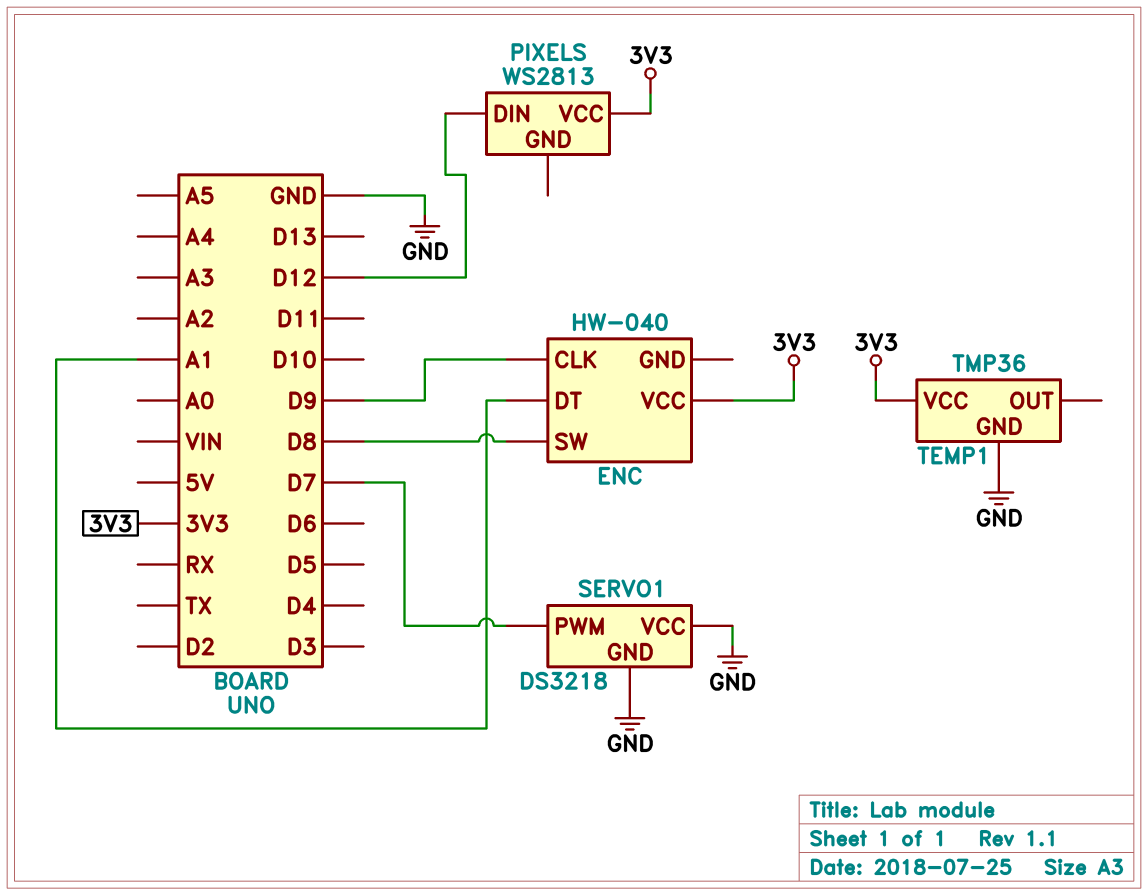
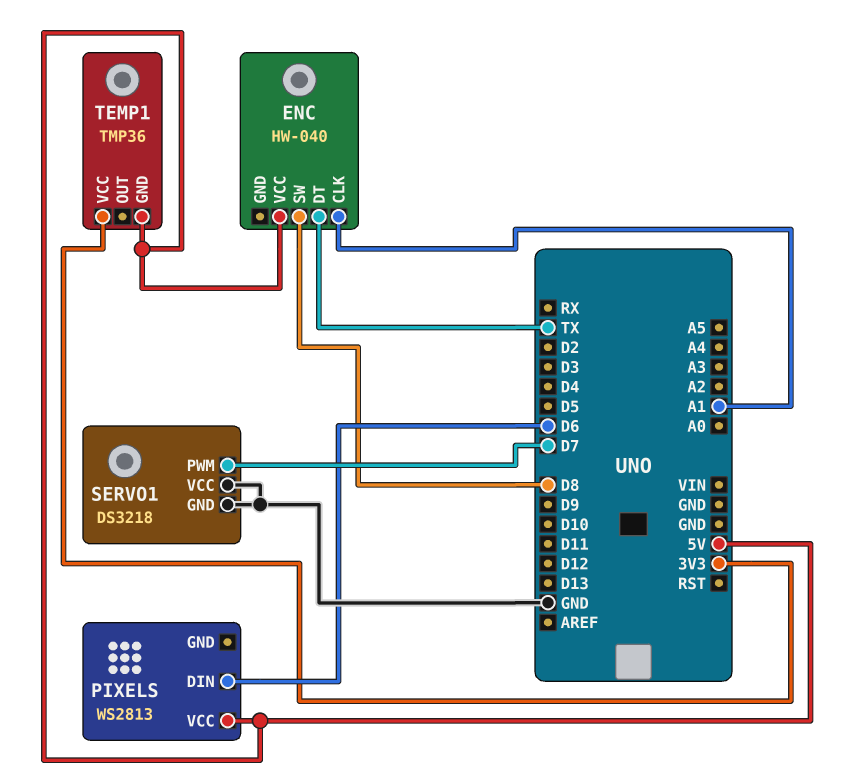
ENC pin CLK: D9 -> A1
ENC pin DT: A1 -> TX
ENC pin VCC: 3V3 -> 5V
PIXELS pin DIN: D12 -> D6
PIXELS pin VCC: 3V3 -> 5V
TEMP1 pin GND: GND -> 5V

